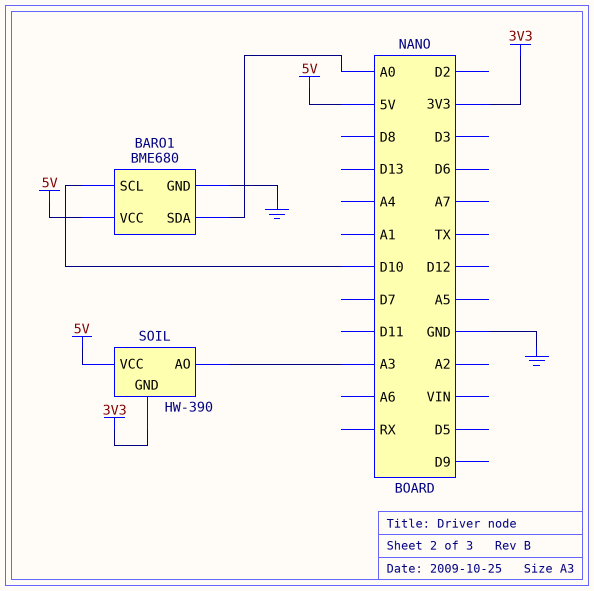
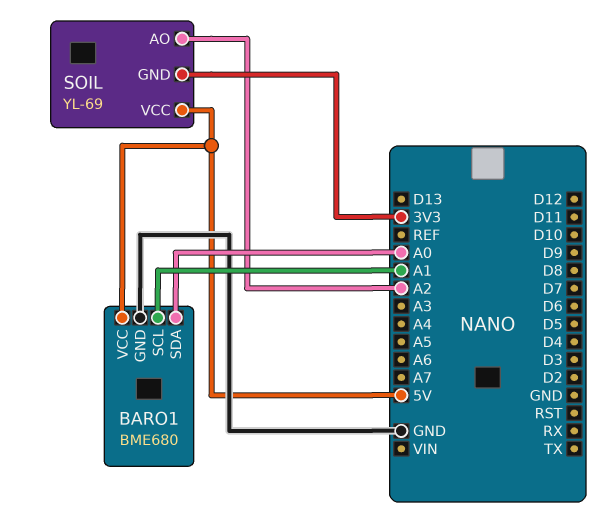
BARO1 pin SCL: D10 -> A1
SOIL: HW-390 -> YL-69
SOIL pin AO: A3 -> A2

